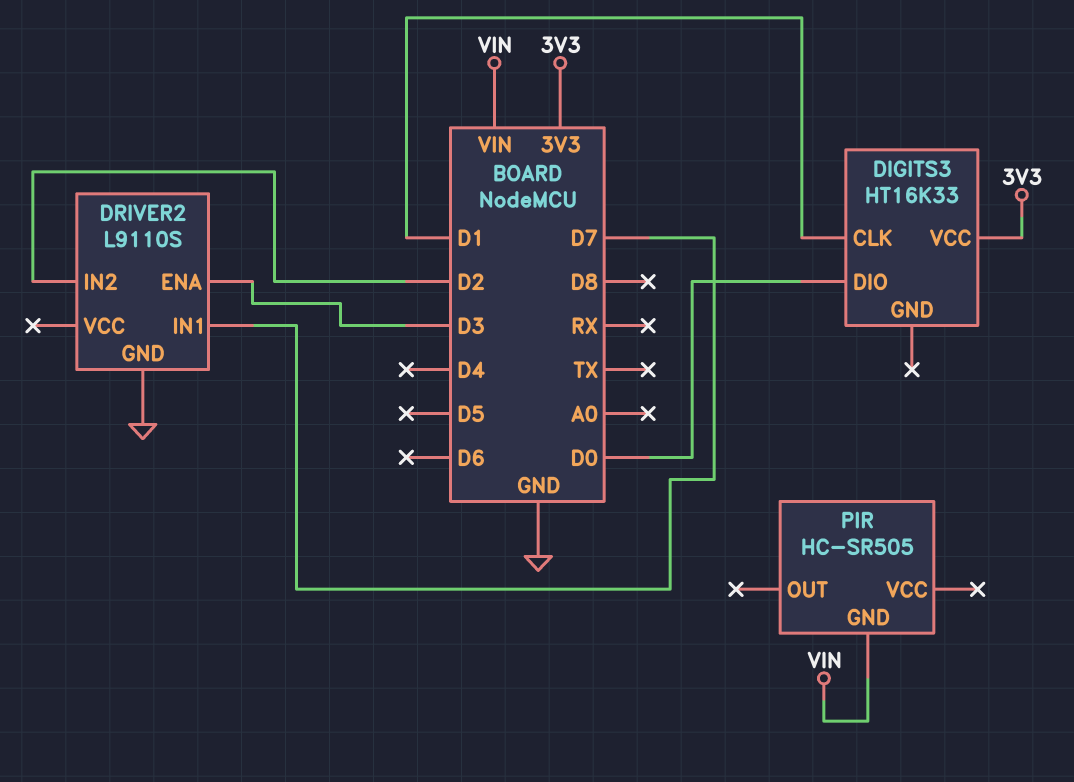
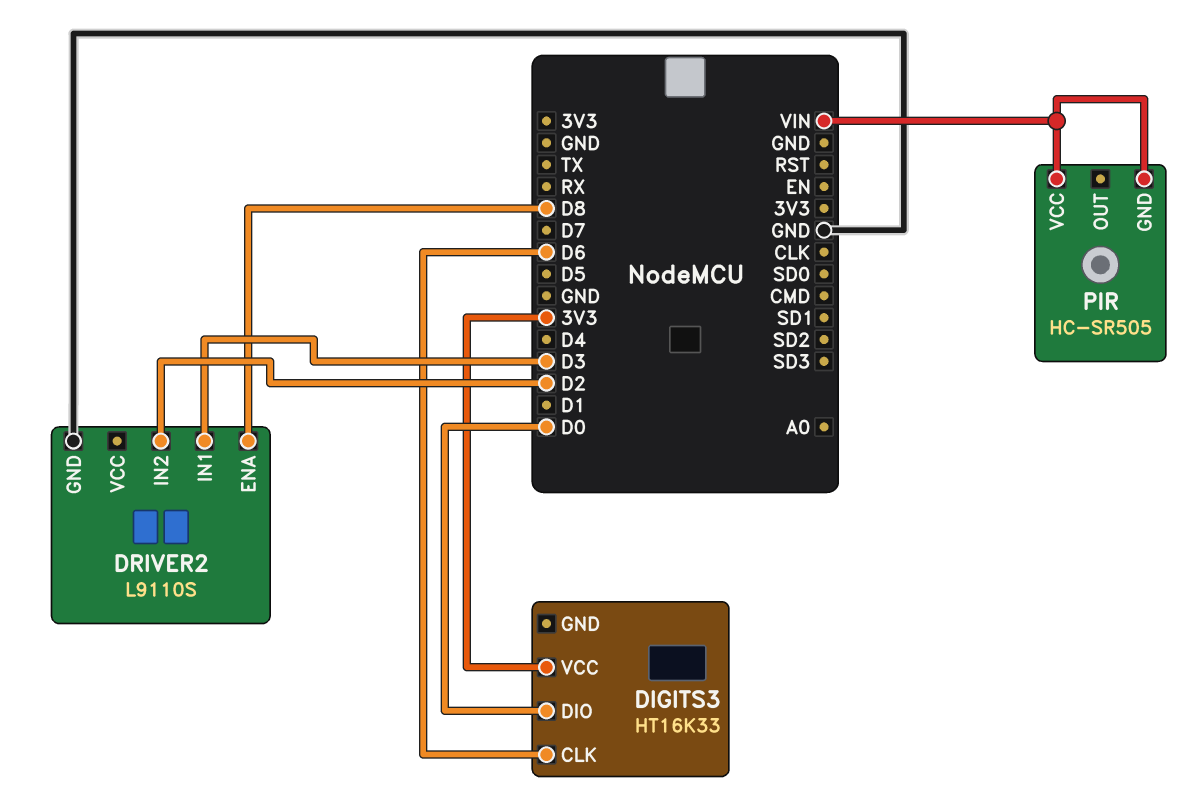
DIGITS3 pin CLK: D1 -> D6
DRIVER2 pin ENA: D3 -> D8
DRIVER2 pin IN1: D7 -> D3
PIR pin VCC: none -> VIN

